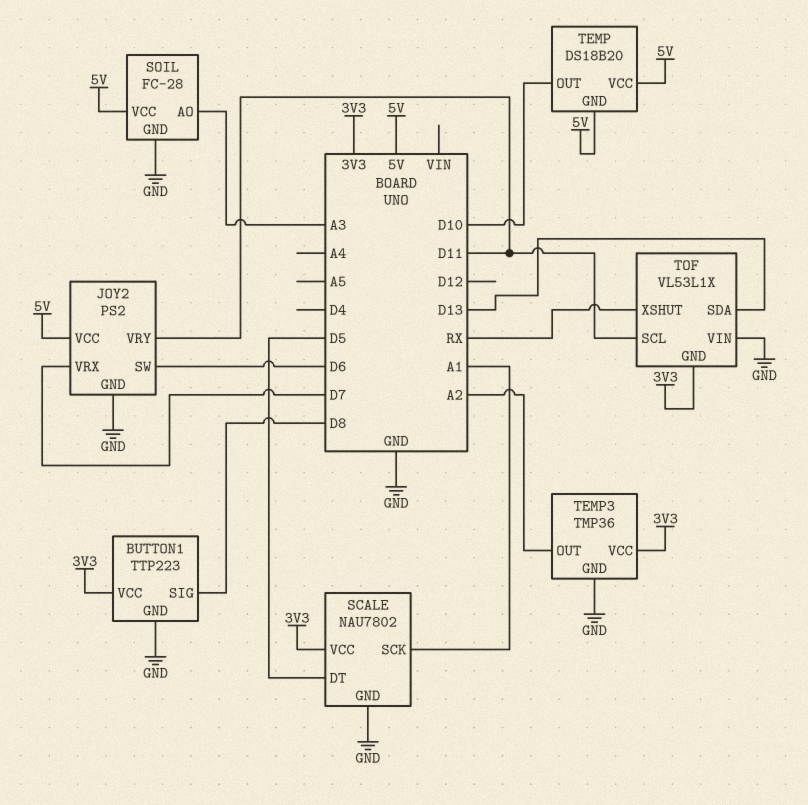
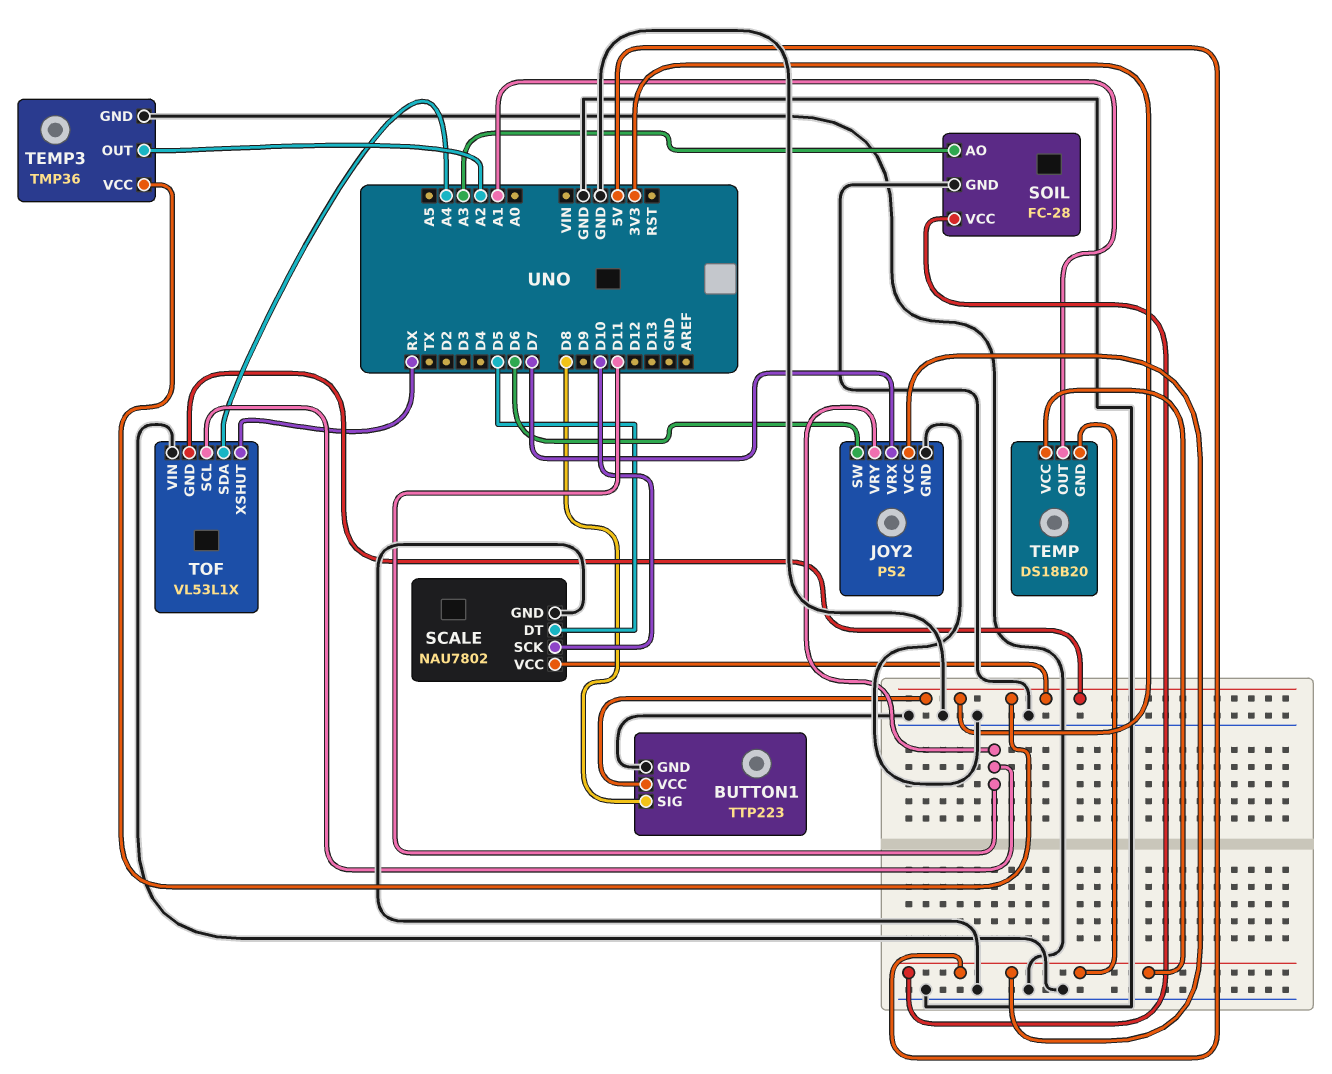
SCALE pin SCK: A1 -> D10
TEMP pin OUT: D10 -> A1
TOF pin SDA: D13 -> A4

